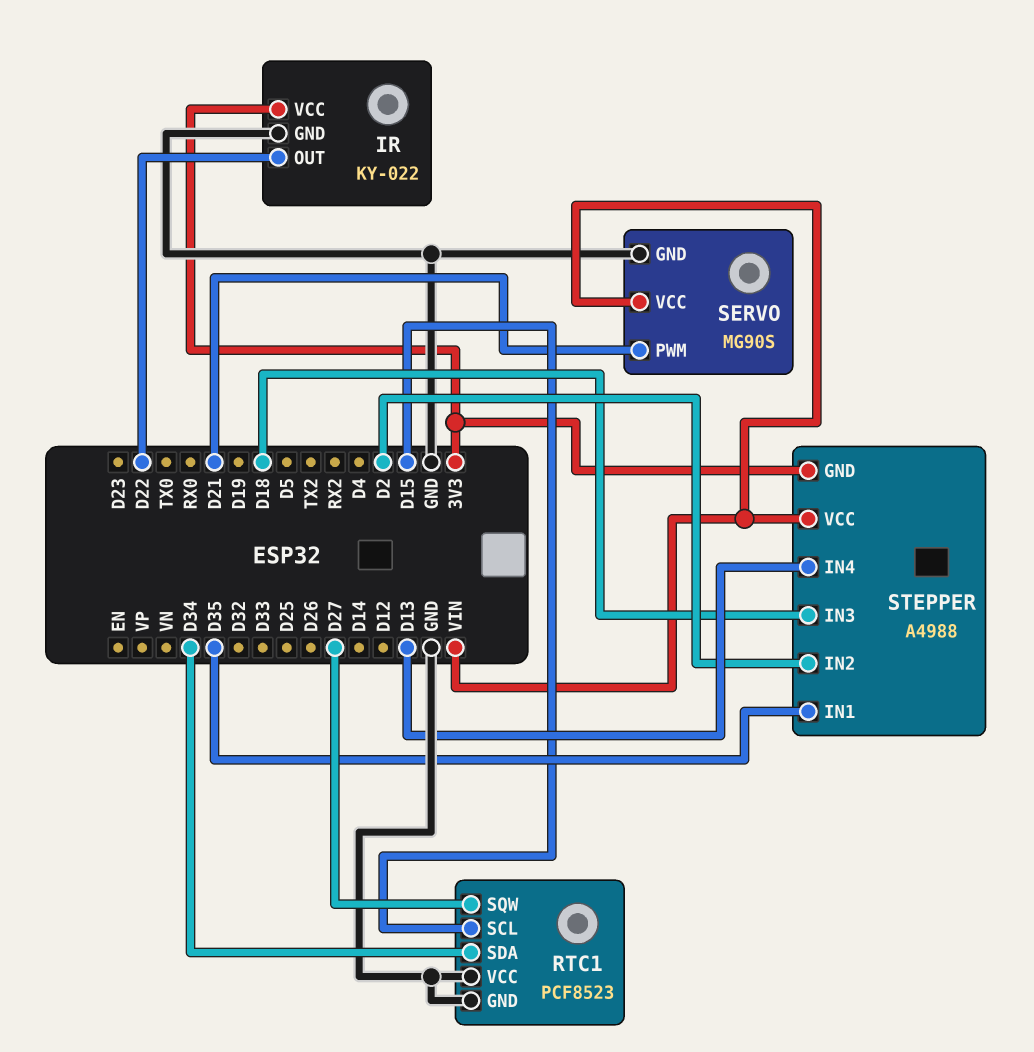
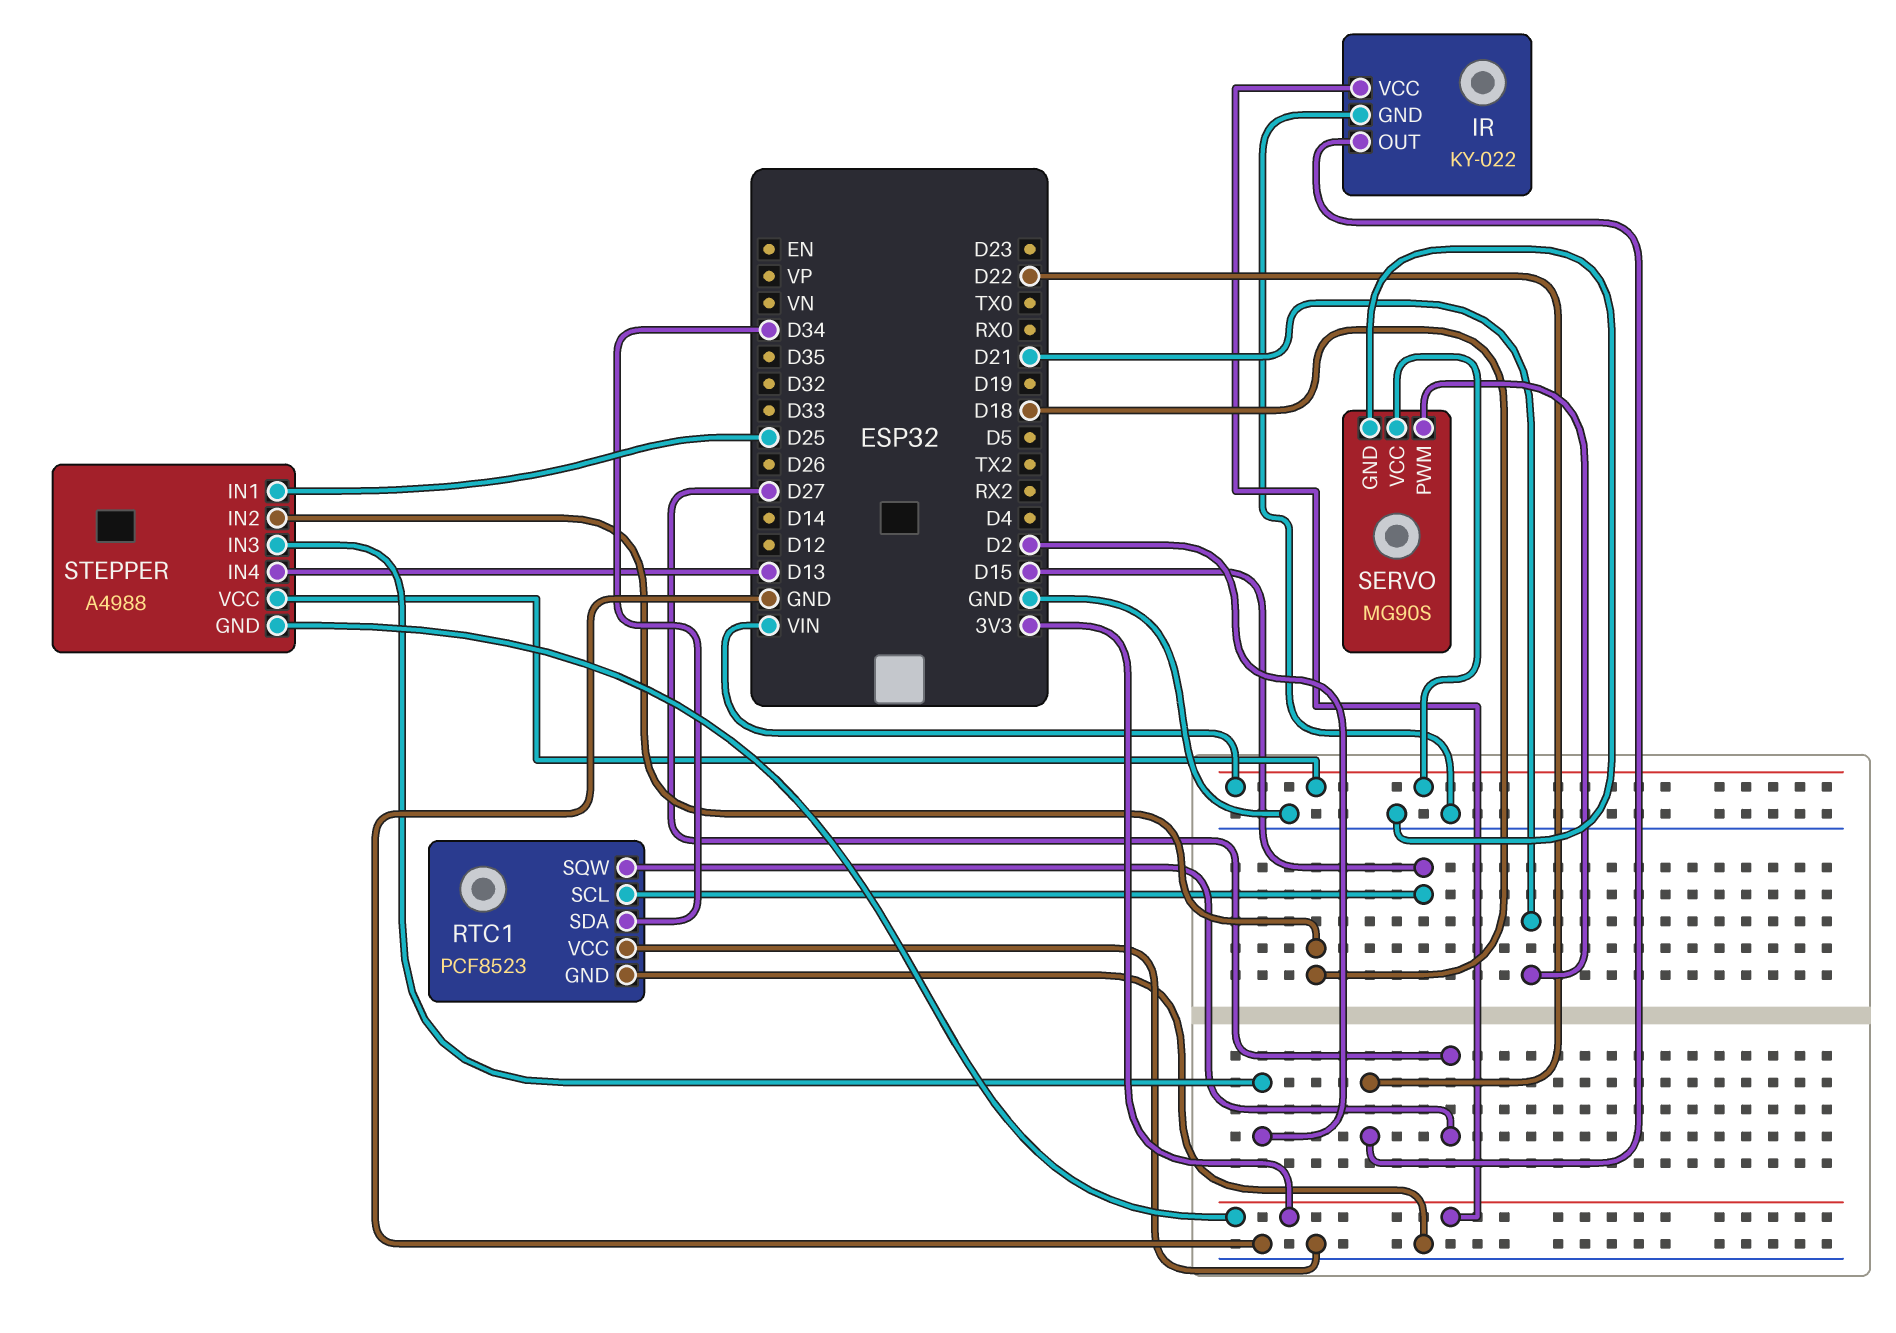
STEPPER pin IN1: D35 -> D25
STEPPER pin IN2: D2 -> D18
STEPPER pin IN3: D18 -> D2

